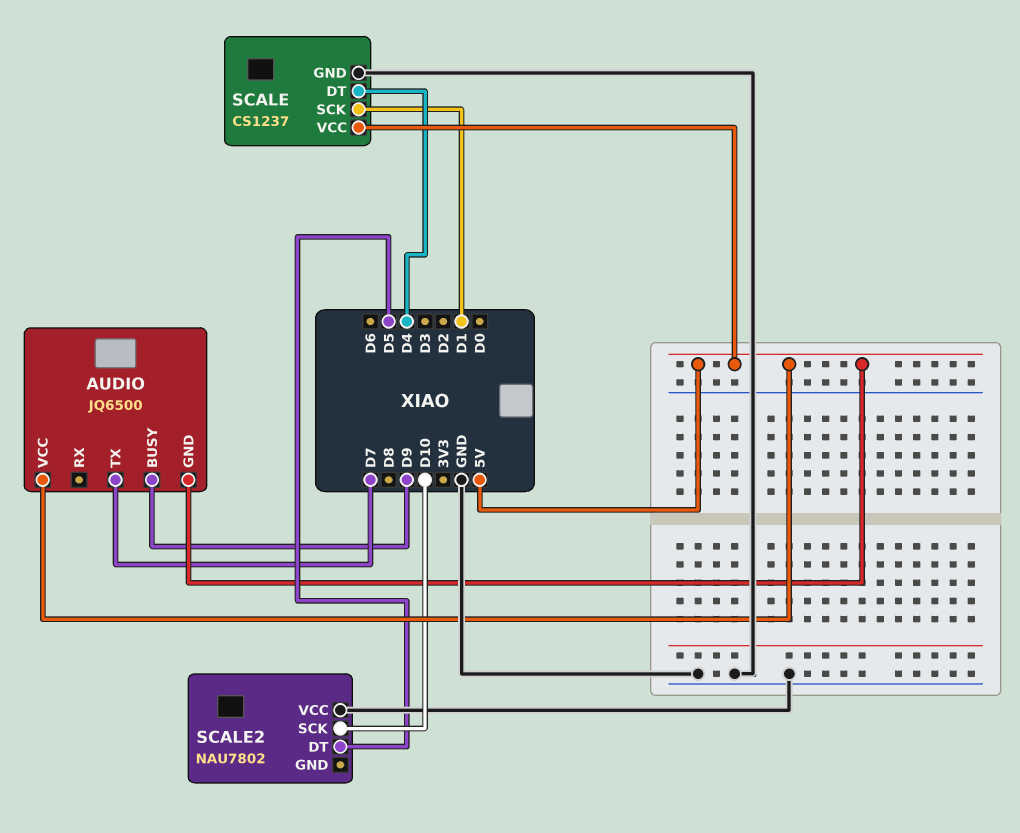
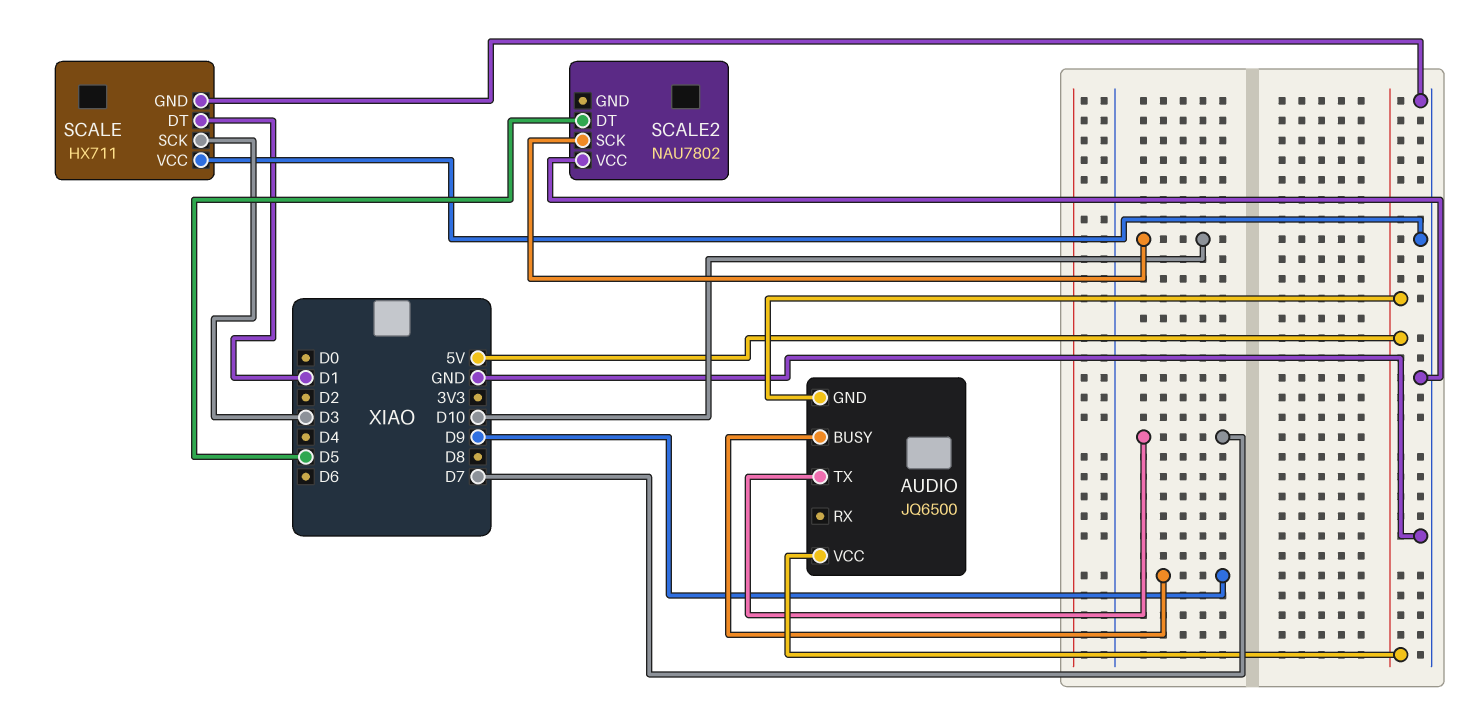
SCALE: CS1237 -> HX711
SCALE pin DT: D4 -> D1
SCALE pin SCK: D1 -> D3
SCALE pin VCC: 5V -> GND

